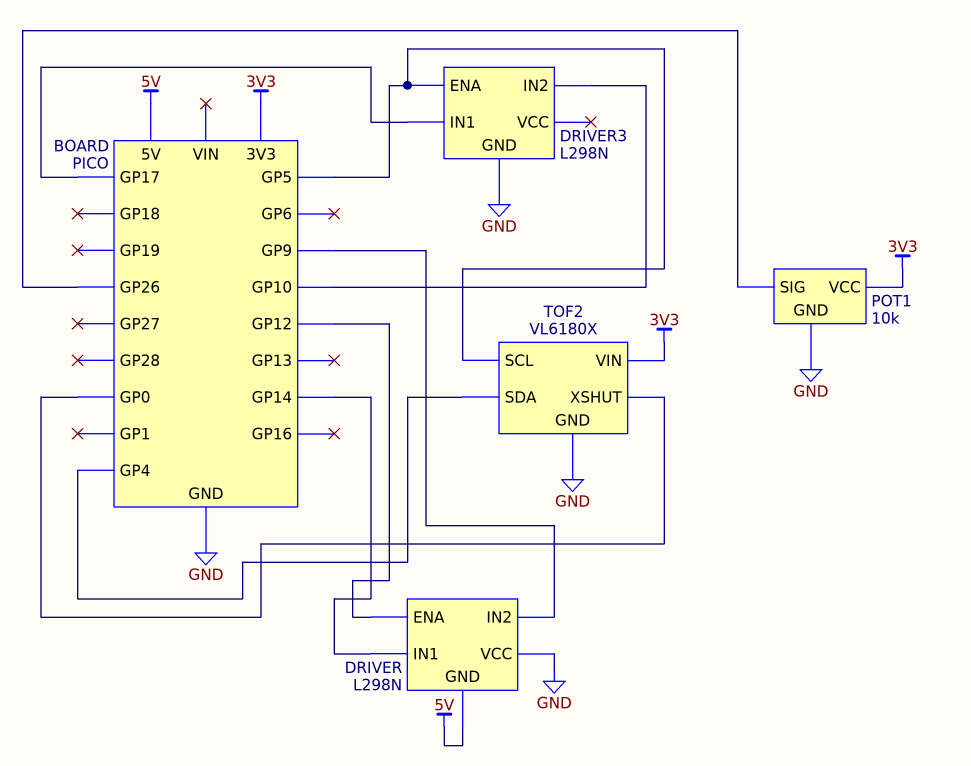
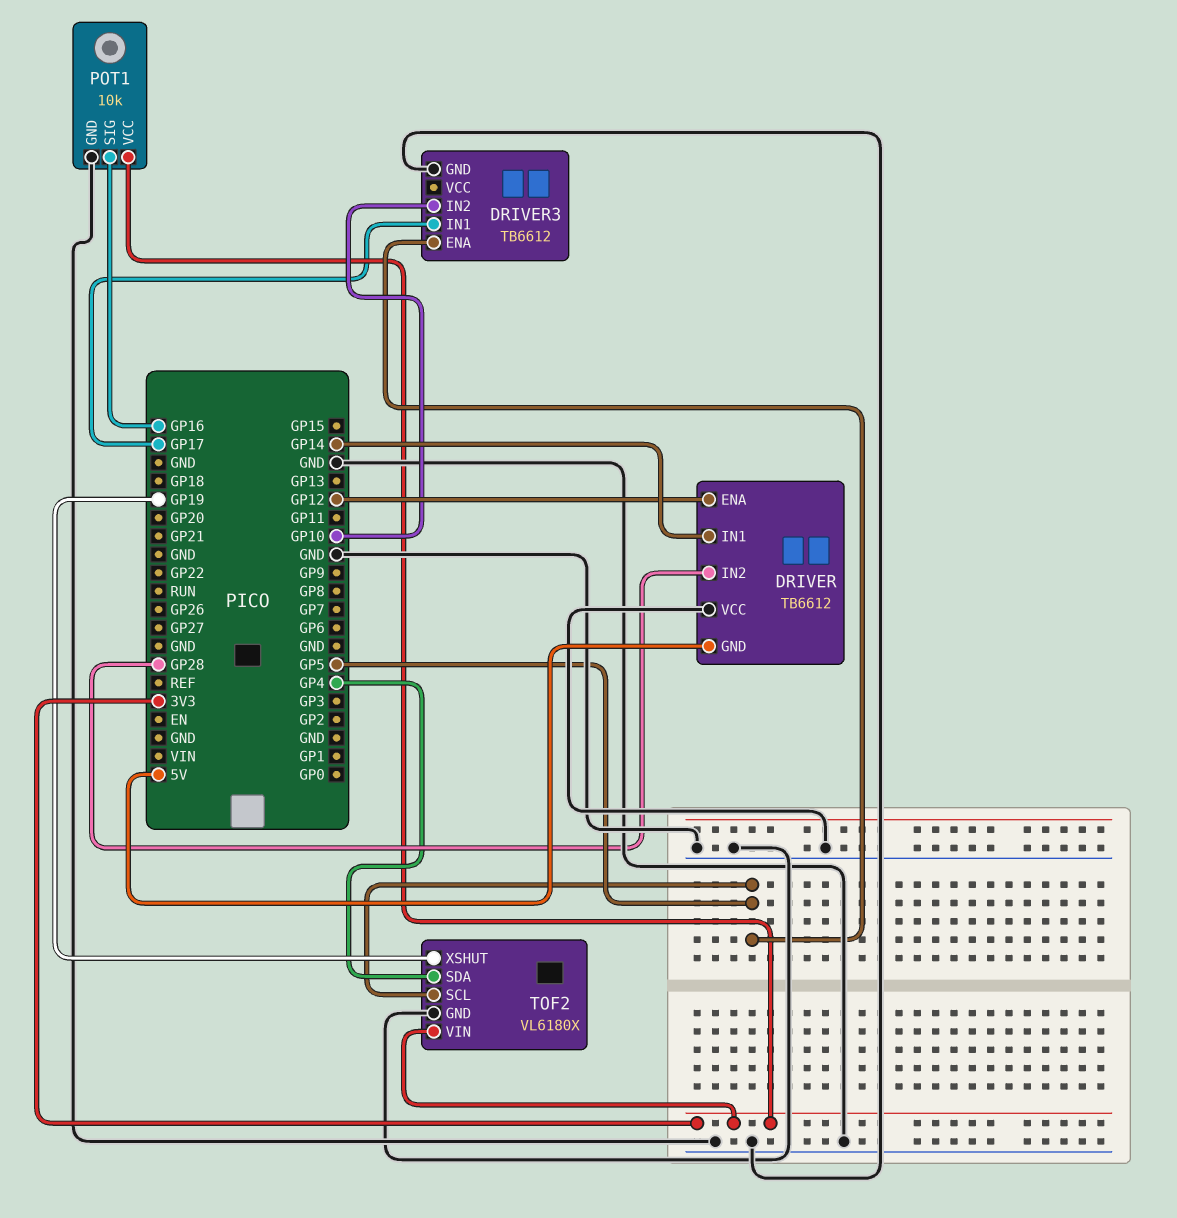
DRIVER: L298N -> TB6612
DRIVER pin IN2: GP9 -> GP28
DRIVER3: L298N -> TB6612
POT1 pin SIG: GP26 -> GP16
TOF2 pin XSHUT: GP0 -> GP19

